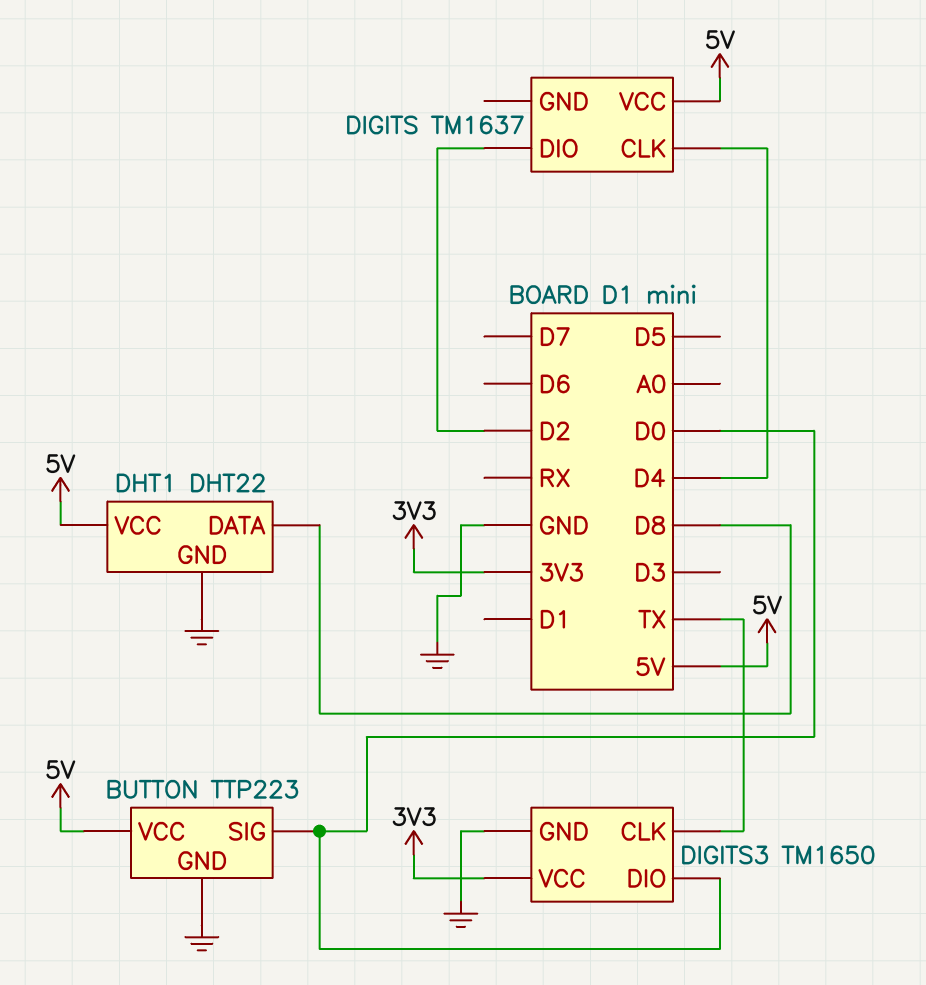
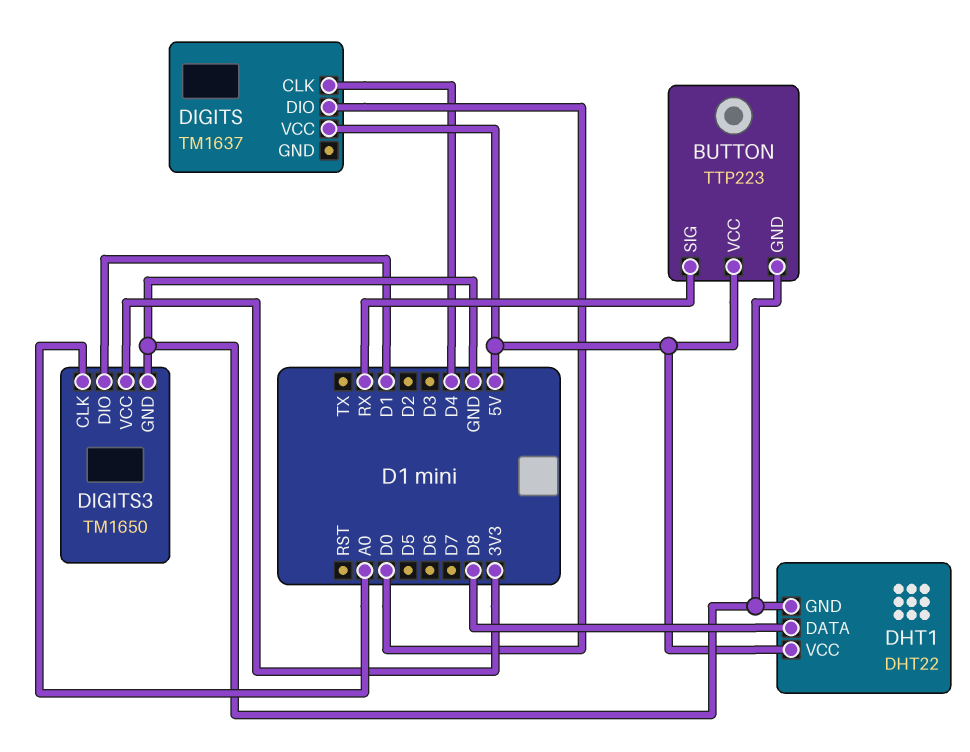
BUTTON pin SIG: D0 -> RX
DIGITS pin DIO: D2 -> D0
DIGITS3 pin CLK: TX -> A0
DIGITS3 pin DIO: D0 -> D1

